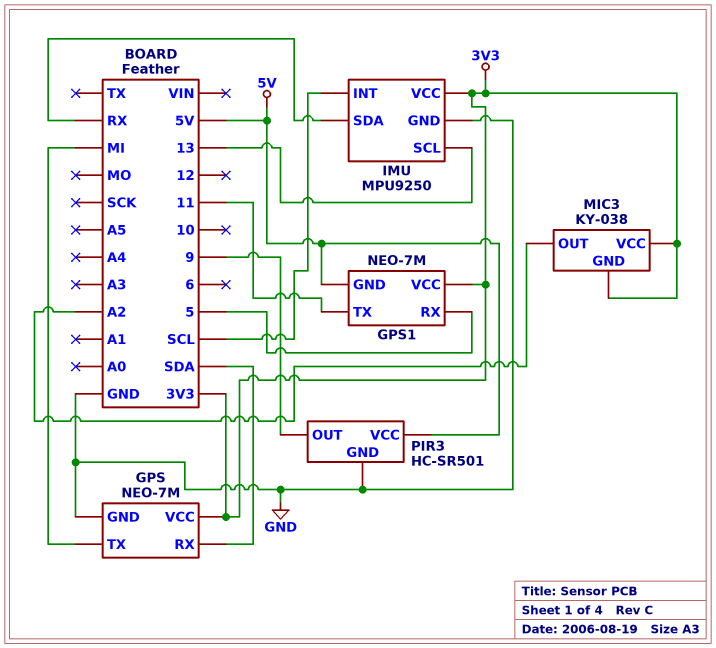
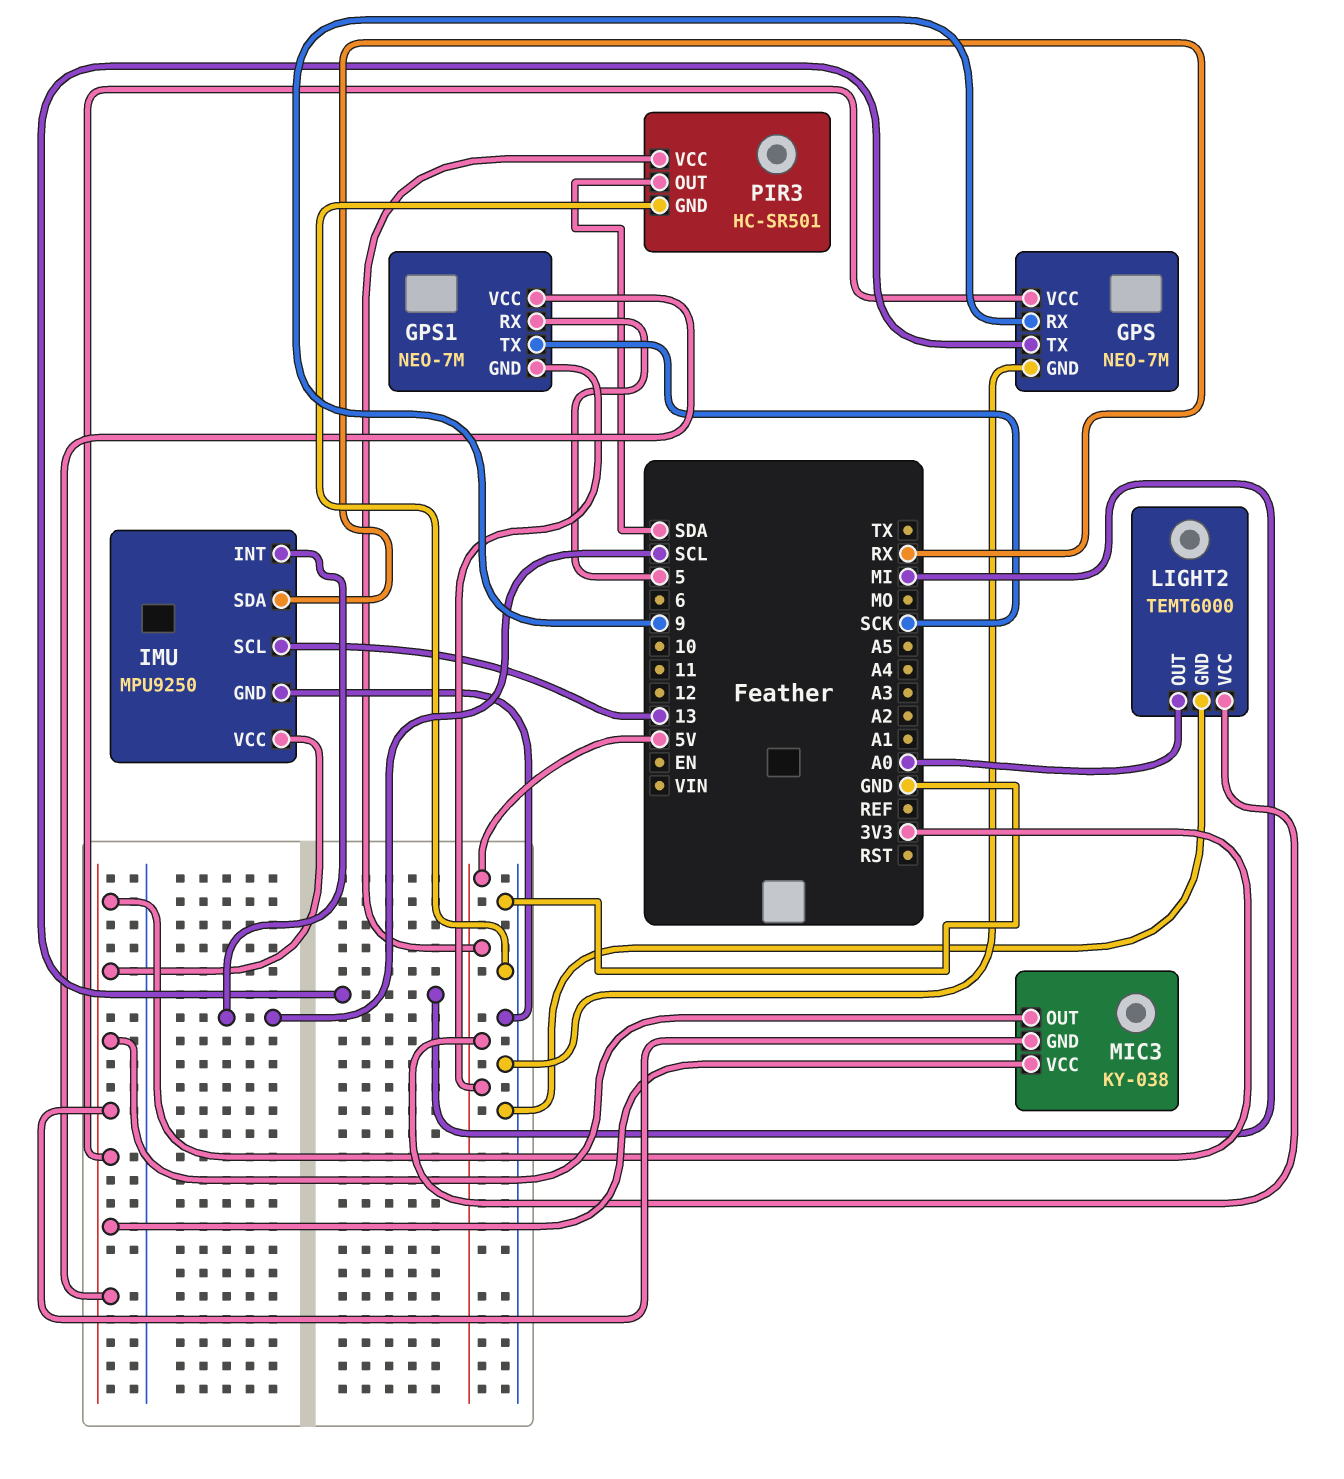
GPS pin RX: SDA -> 9
GPS1 pin TX: 11 -> SCK
LIGHT2: none -> TEMT6000
LIGHT2 pin GND: none -> GND
LIGHT2 pin OUT: none -> A0
LIGHT2 pin VCC: none -> 5V
MIC3 pin OUT: A2 -> 3V3
PIR3 pin OUT: 9 -> SDA

